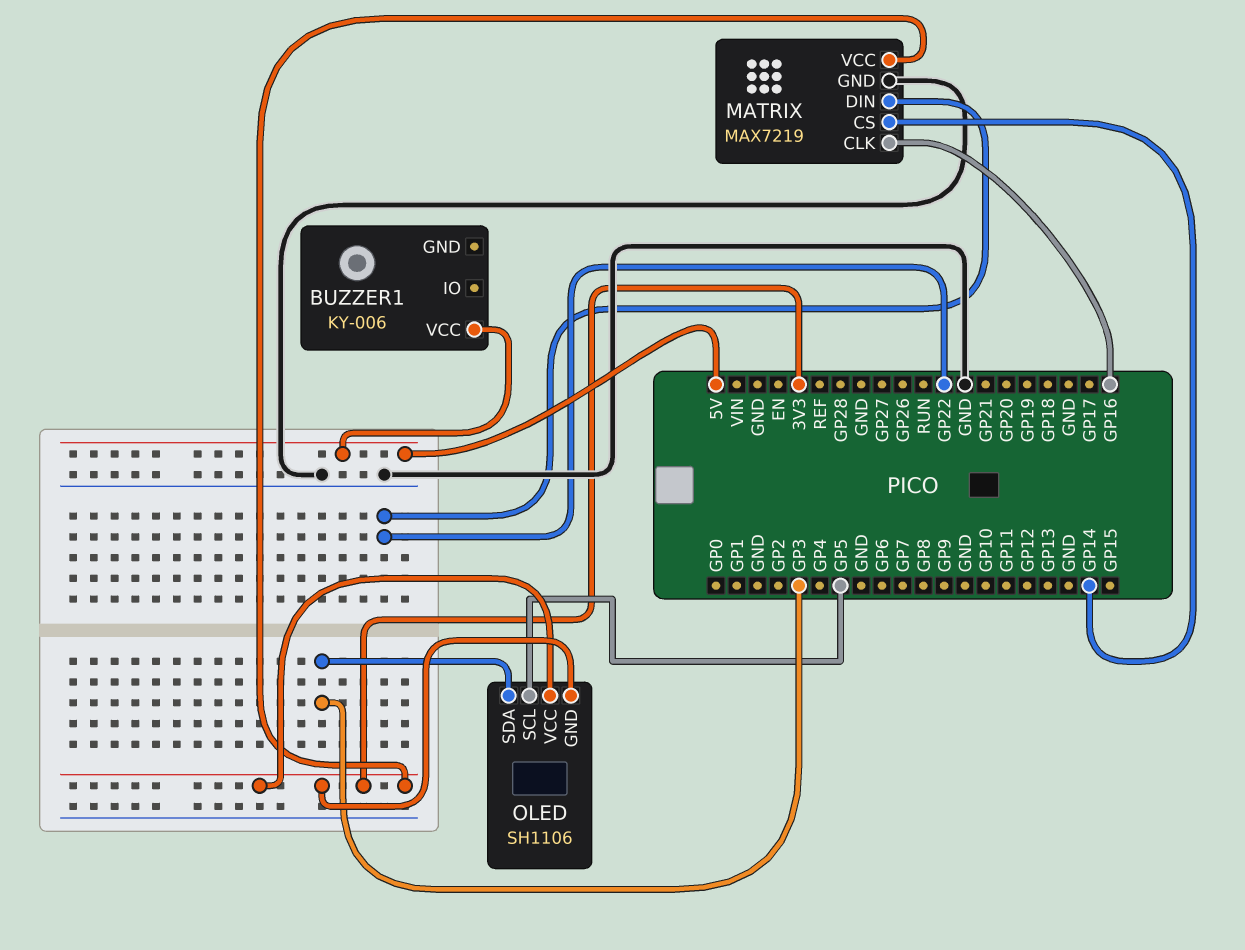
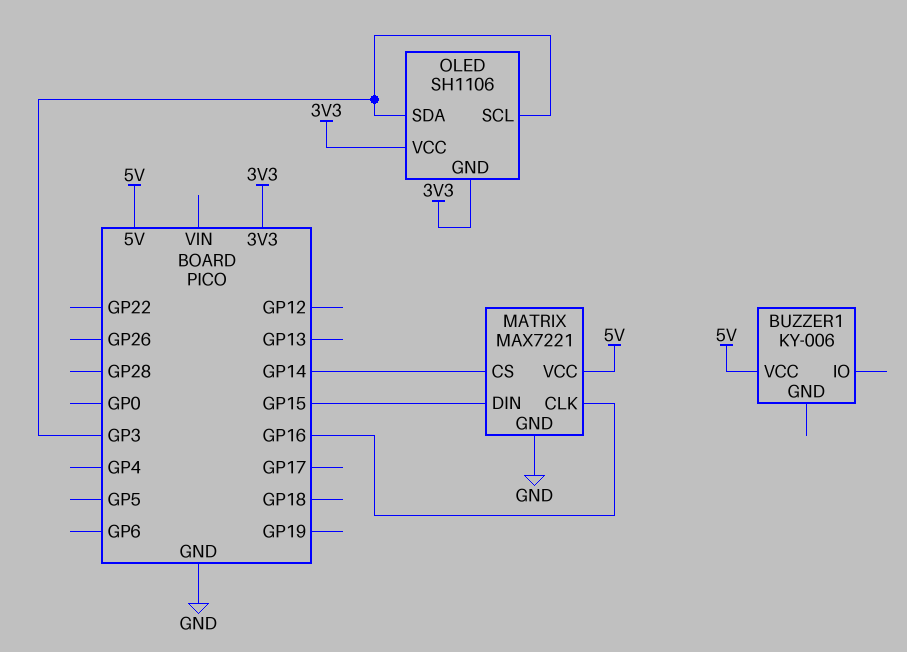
MATRIX: MAX7219 -> MAX7221
MATRIX pin DIN: GP22 -> GP15
MATRIX pin VCC: 3V3 -> 5V
OLED pin SCL: GP5 -> GP3

